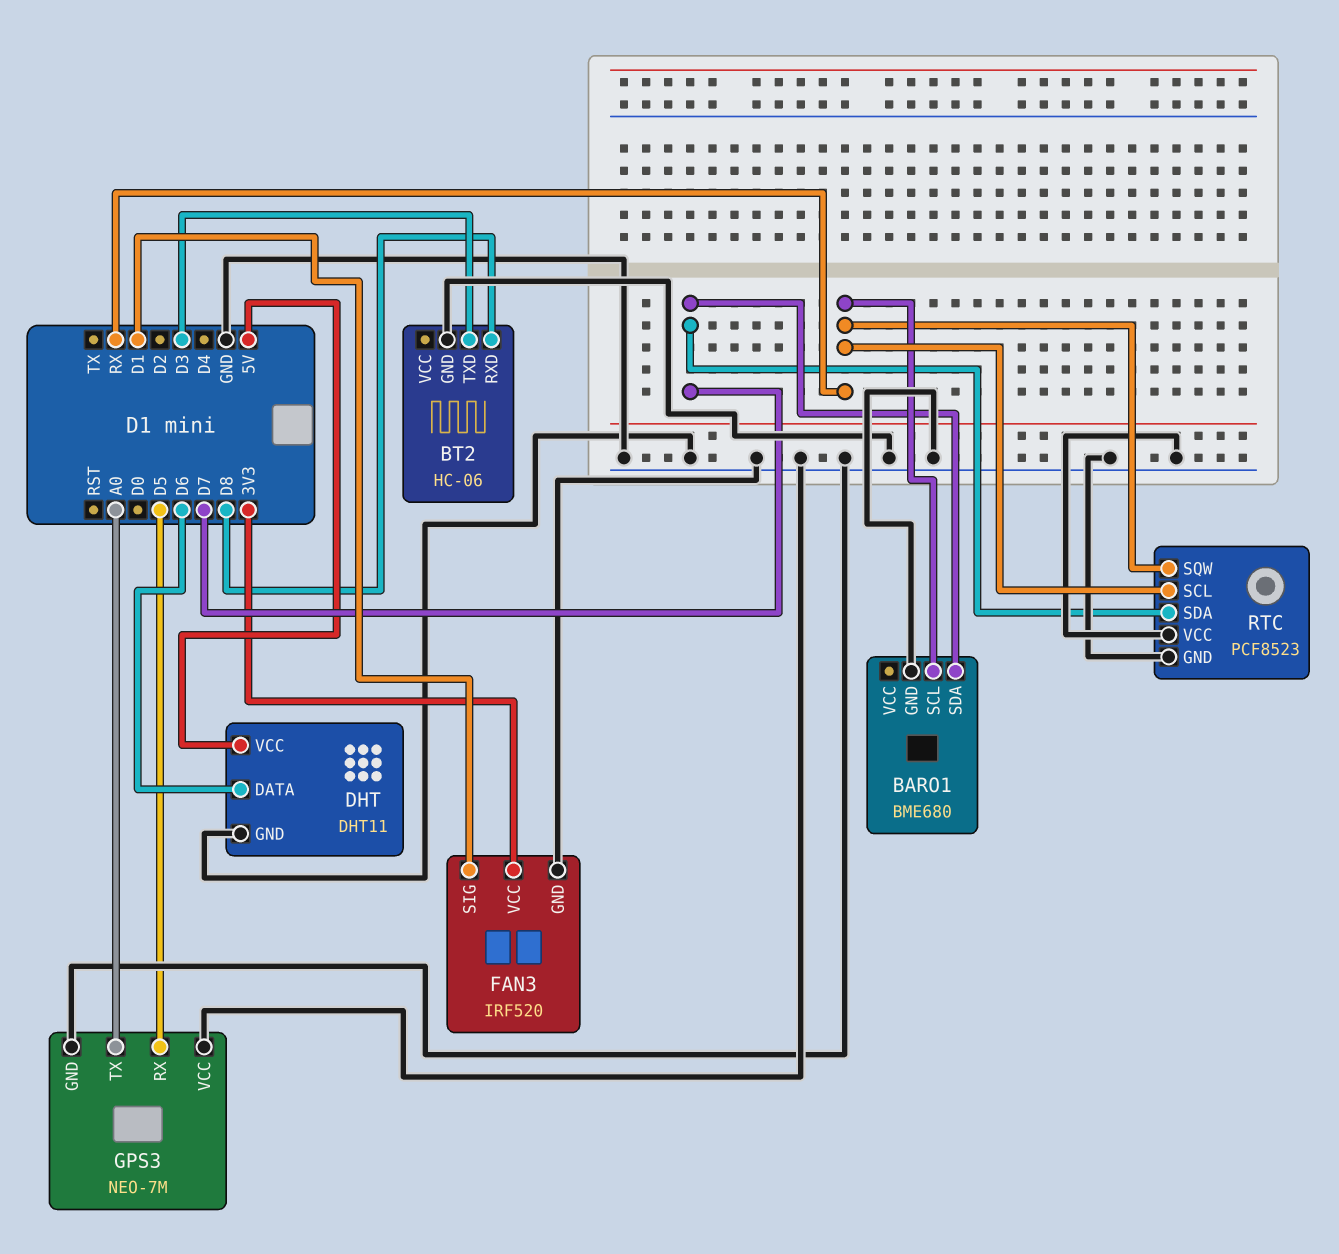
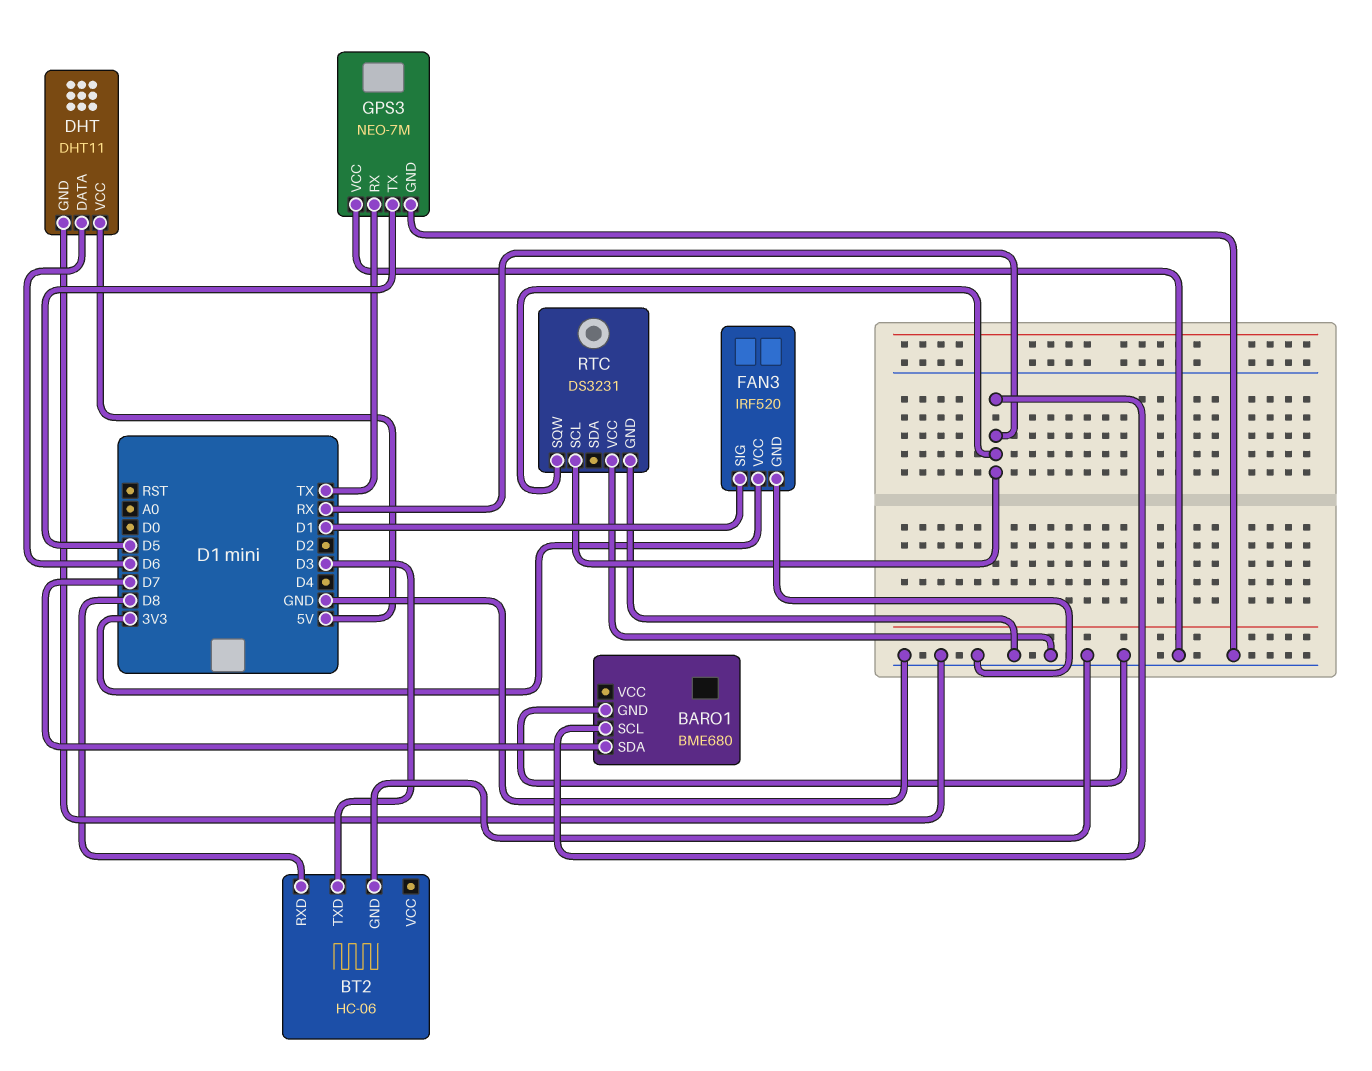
GPS3 pin RX: D5 -> TX
GPS3 pin TX: A0 -> D5
RTC: PCF8523 -> DS3231
RTC pin SDA: D7 -> none

